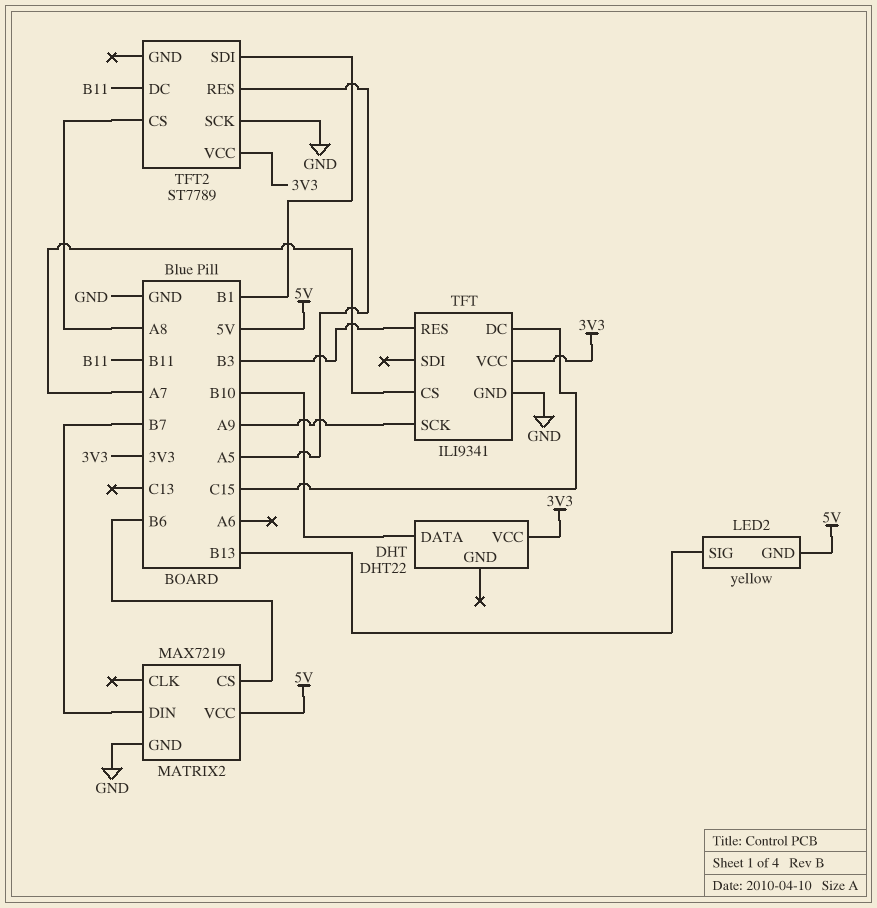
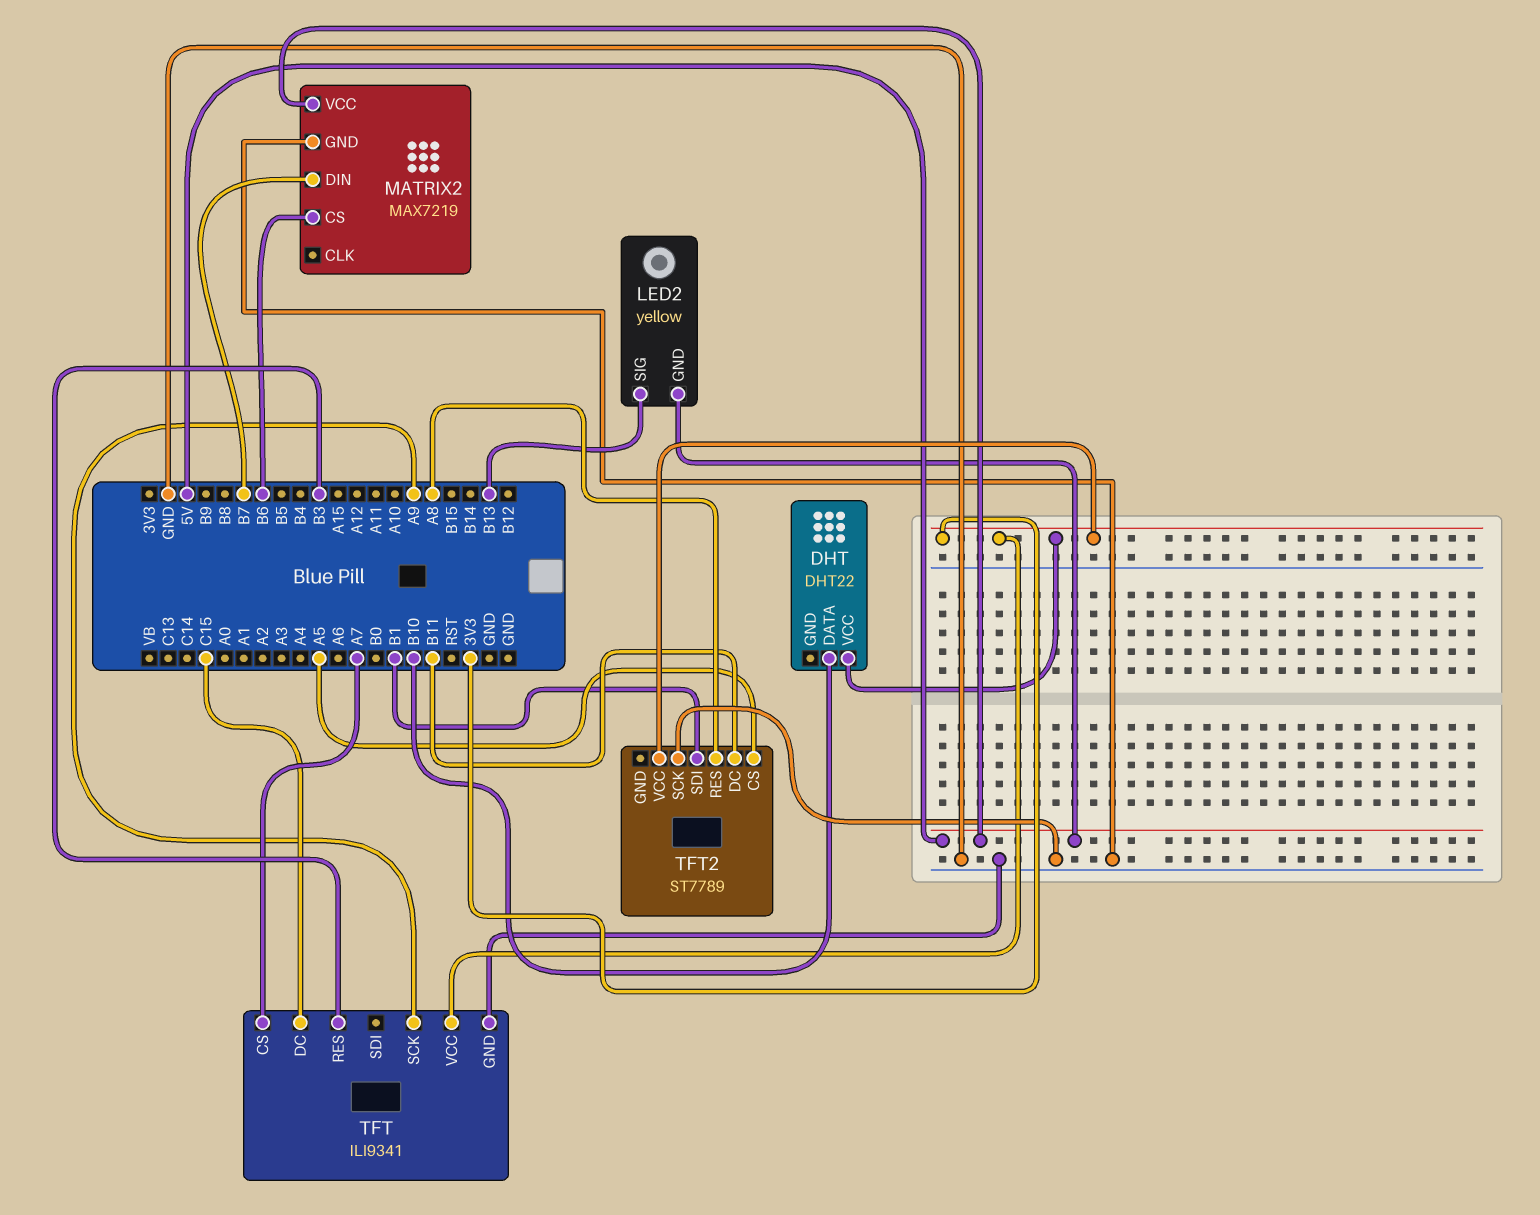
TFT2 pin CS: A8 -> A5
TFT2 pin RES: A5 -> A8

